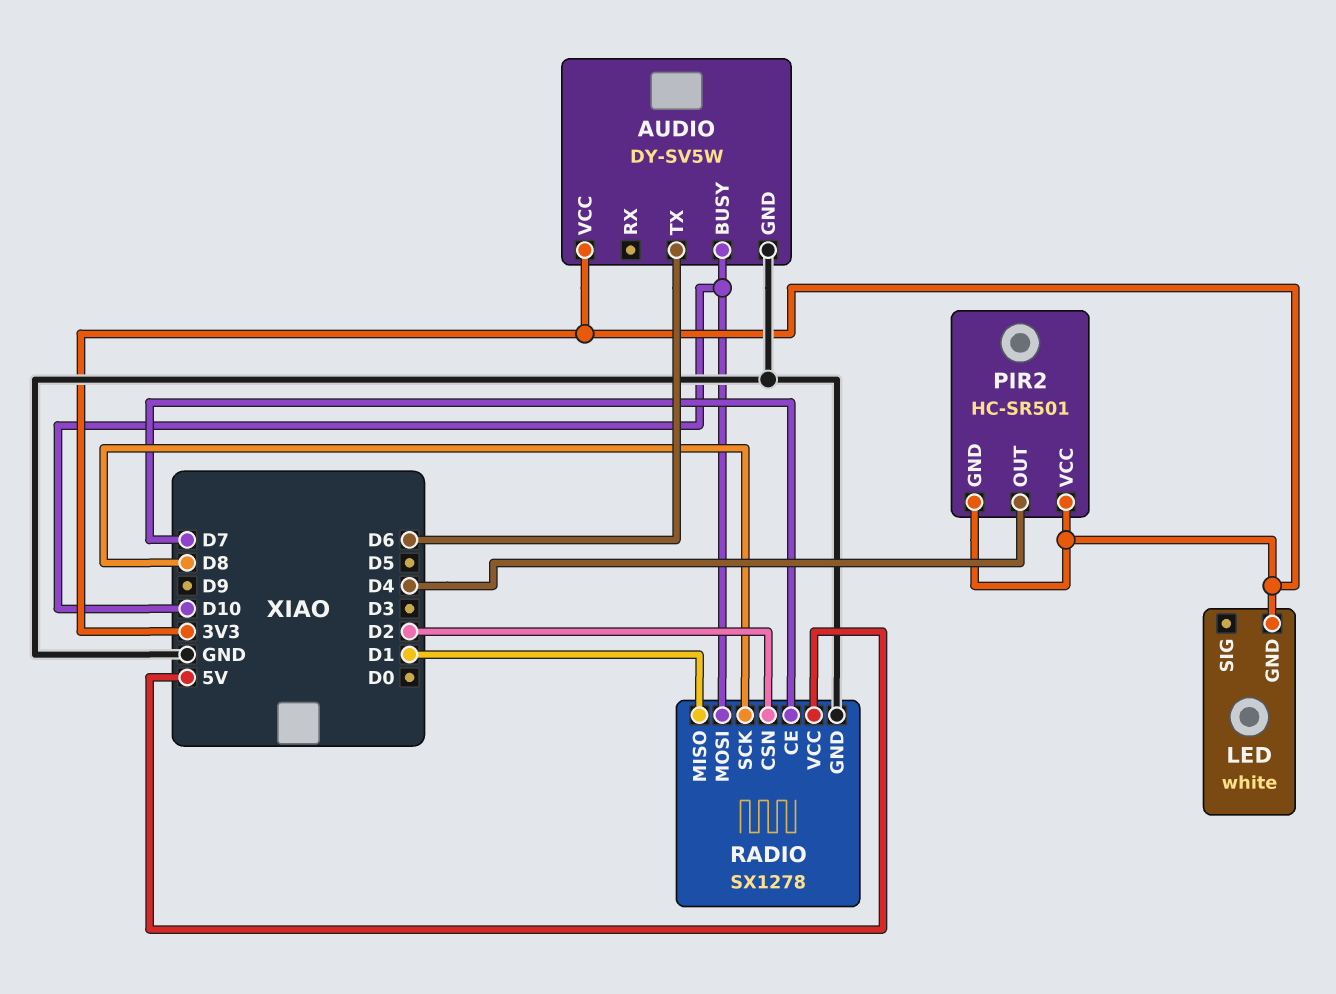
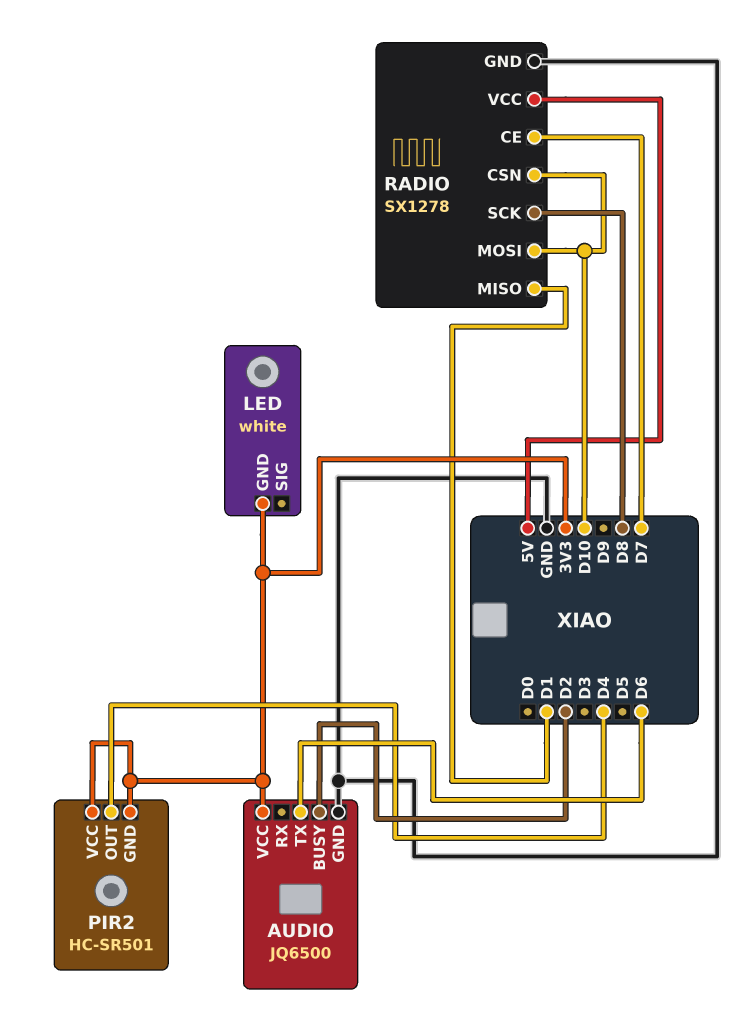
AUDIO: DY-SV5W -> JQ6500
AUDIO pin BUSY: D10 -> D2
RADIO pin CSN: D2 -> D10

